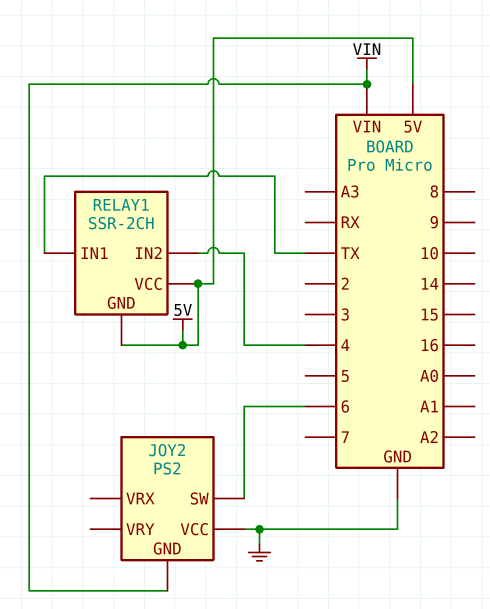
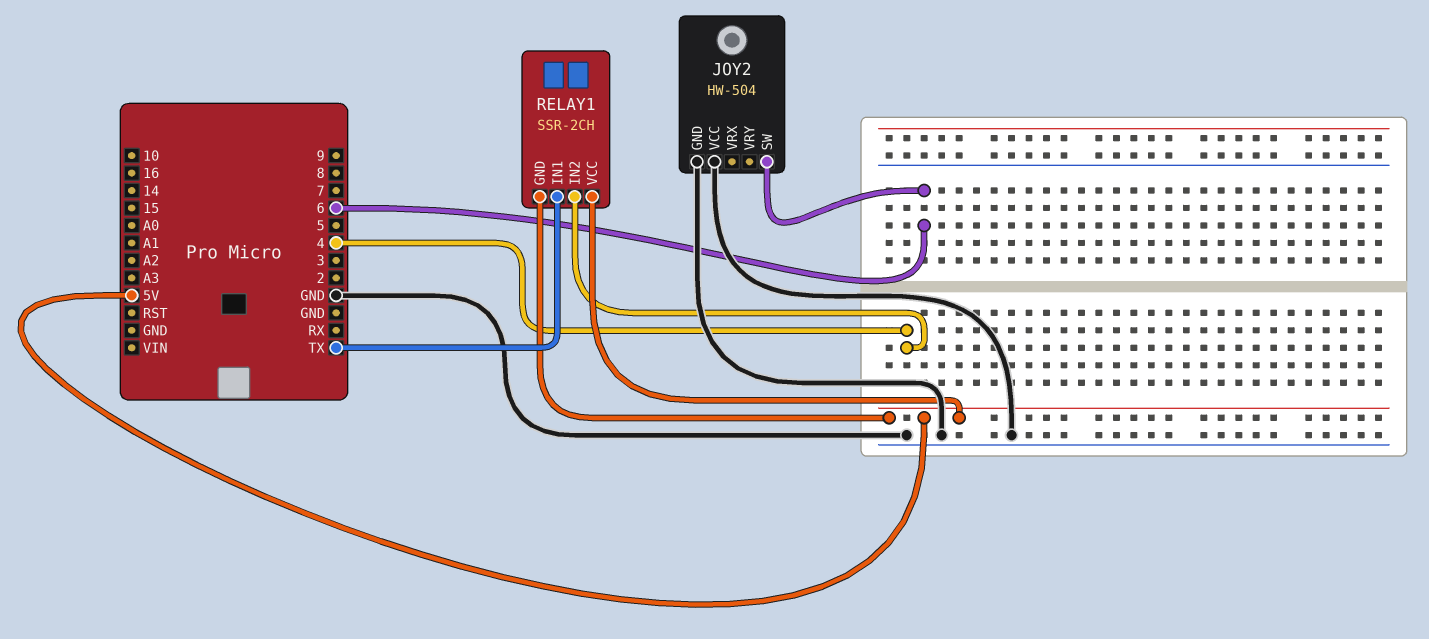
JOY2: PS2 -> HW-504
JOY2 pin GND: VIN -> GND

